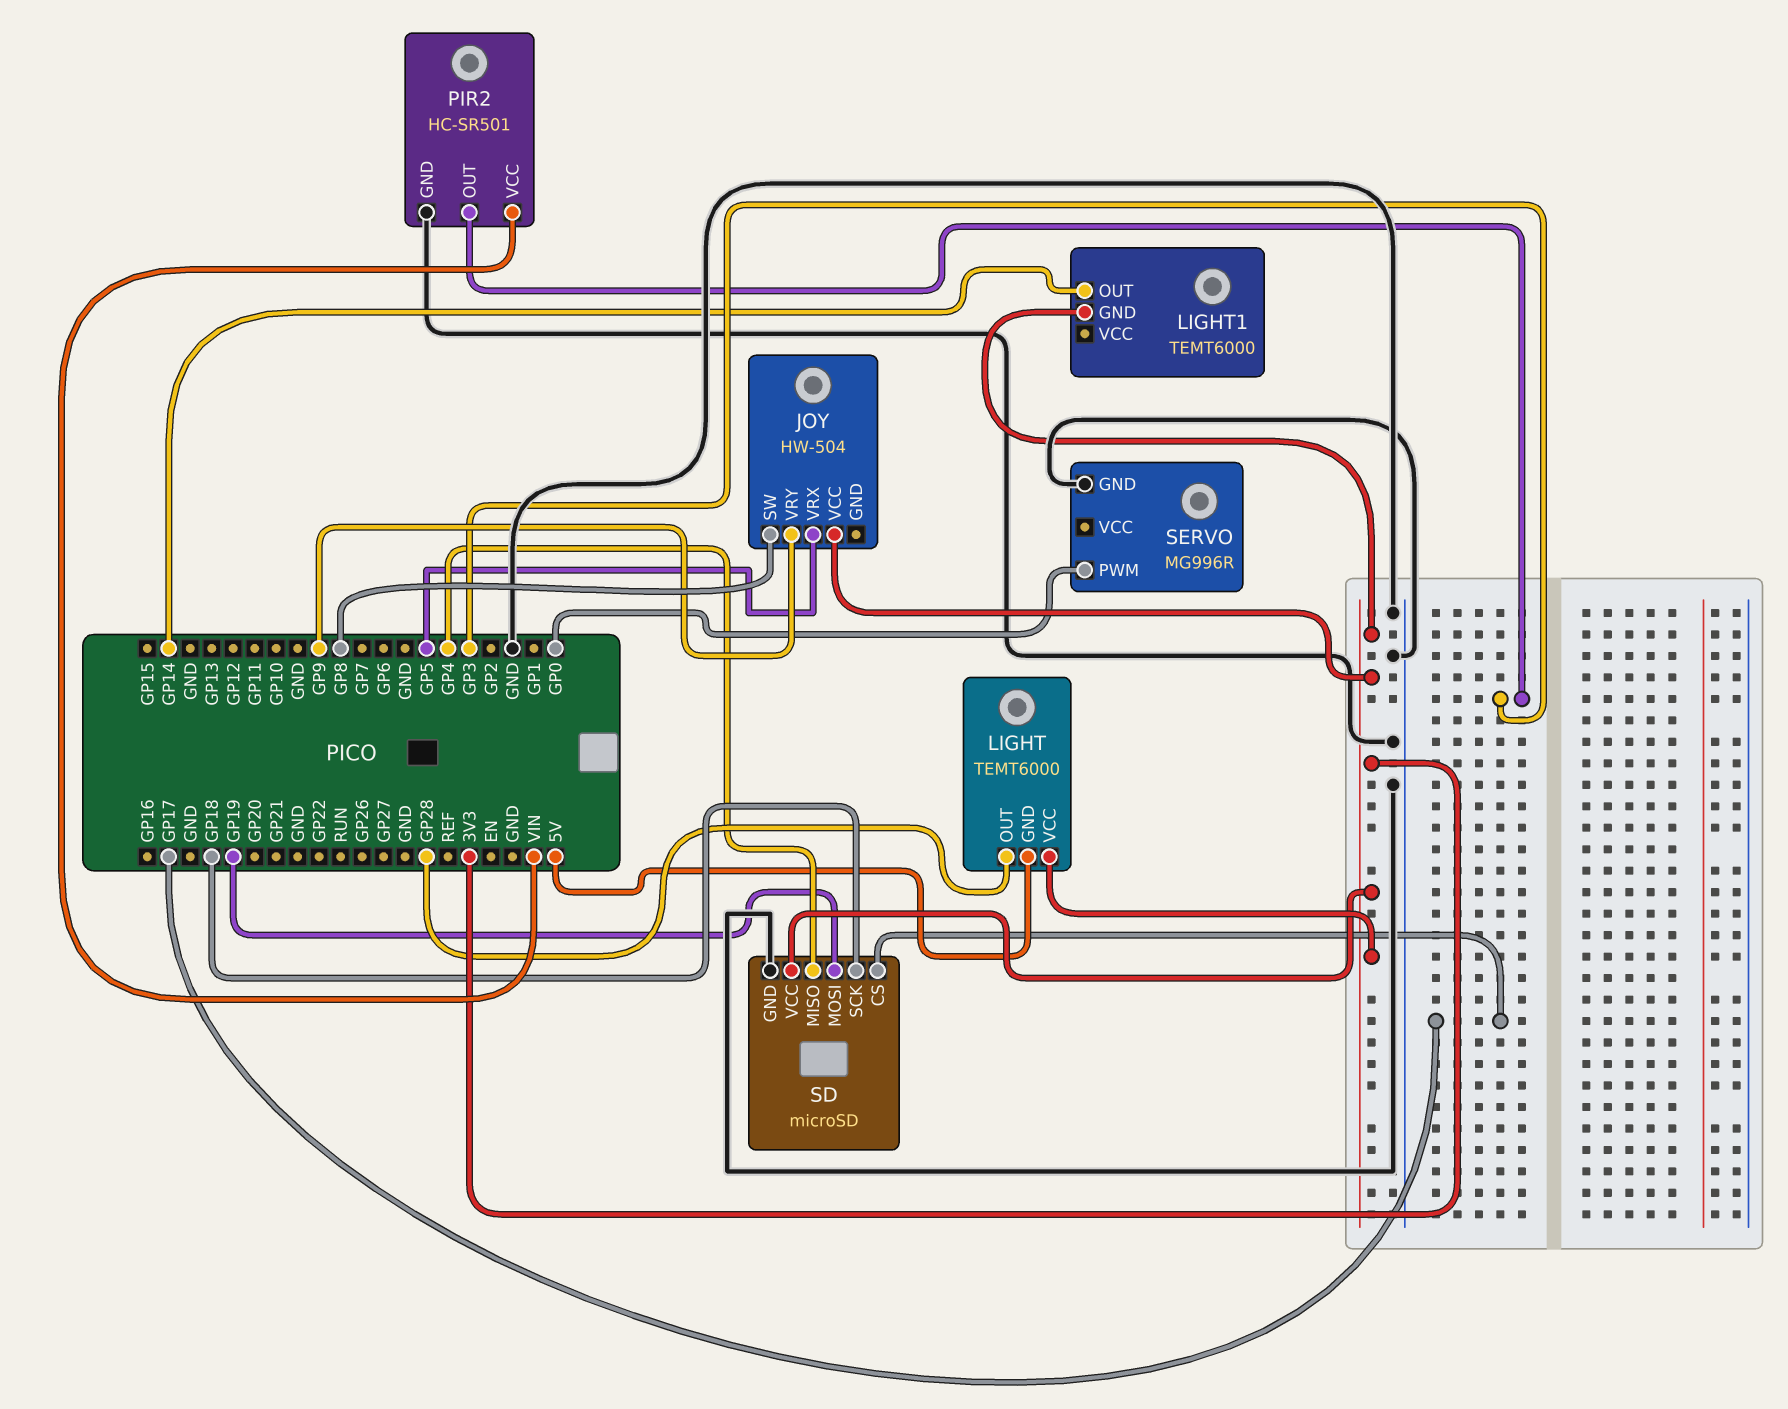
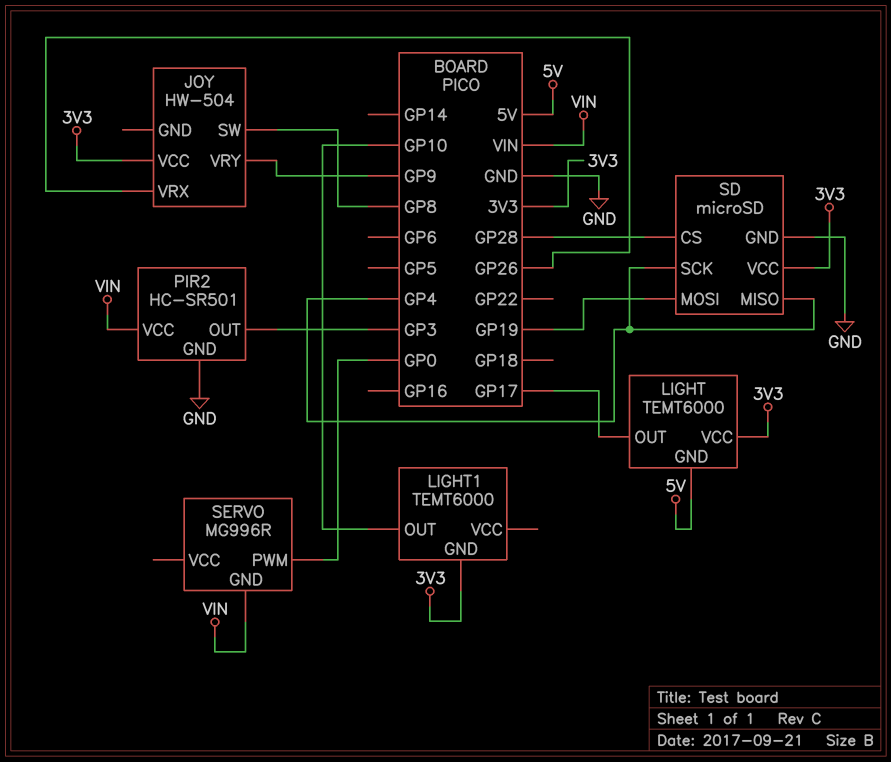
JOY pin VRX: GP5 -> GP26
LIGHT pin OUT: GP28 -> GP17
LIGHT1 pin OUT: GP14 -> GP10
SD pin CS: GP17 -> GP28
SD pin SCK: GP18 -> GP4
SERVO pin GND: GND -> VIN

